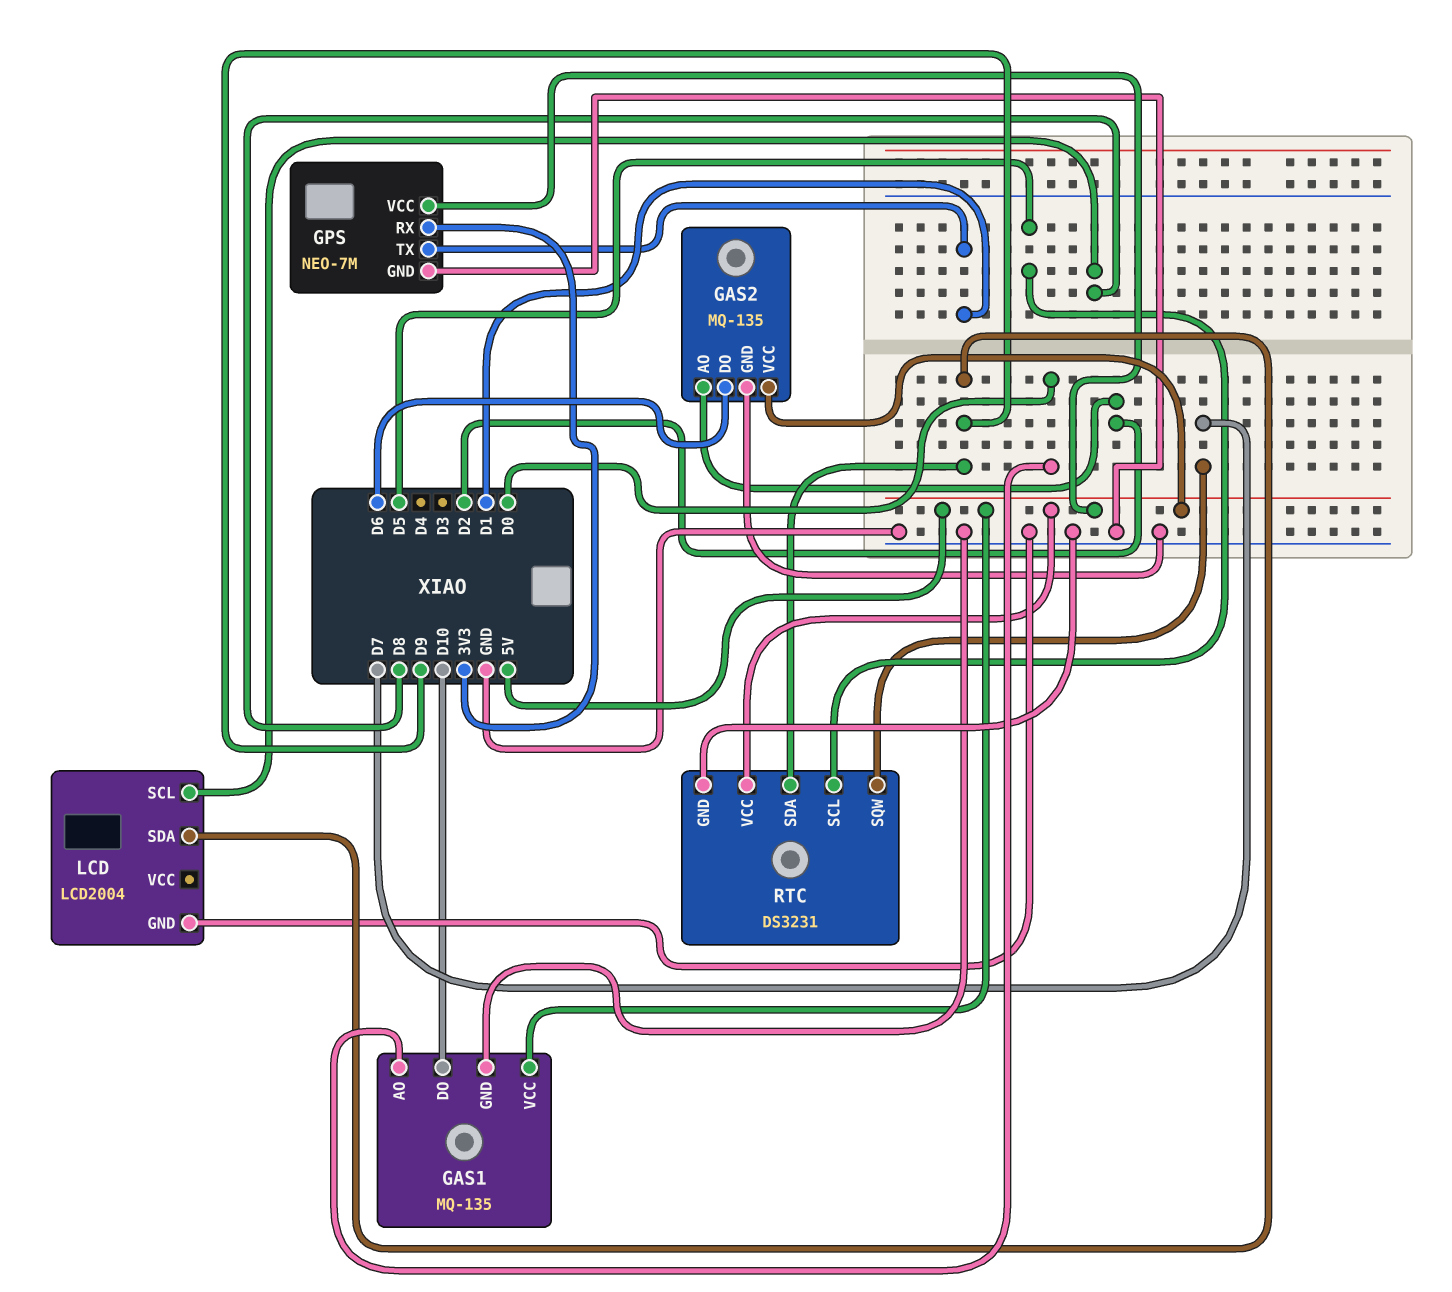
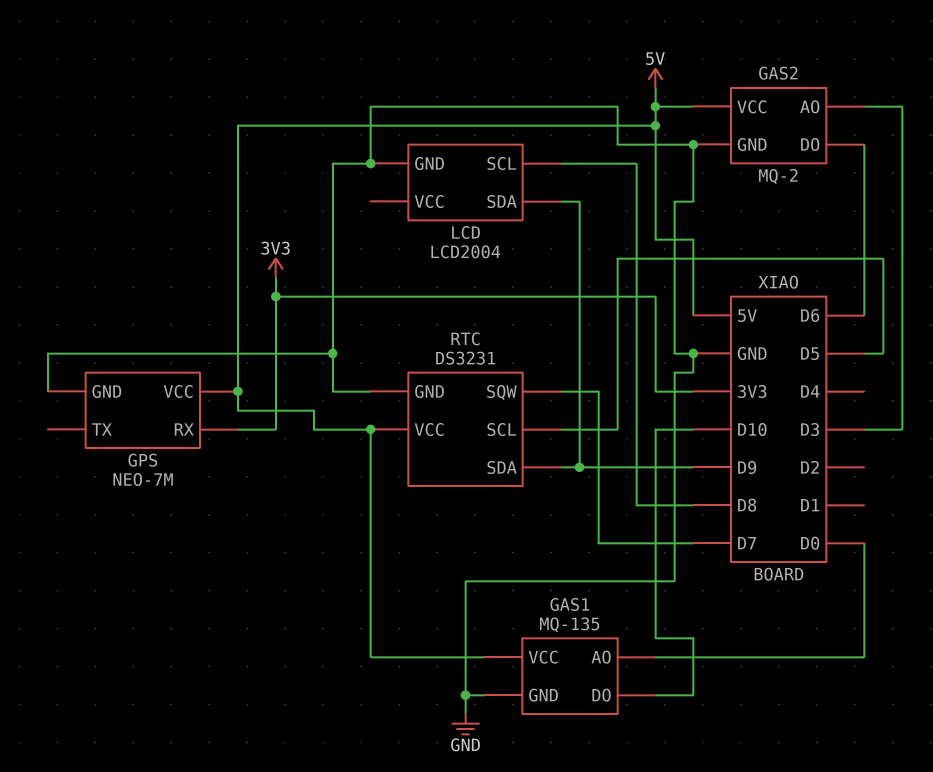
GAS2: MQ-135 -> MQ-2
GAS2 pin AO: D2 -> D3
GPS pin TX: D1 -> none

